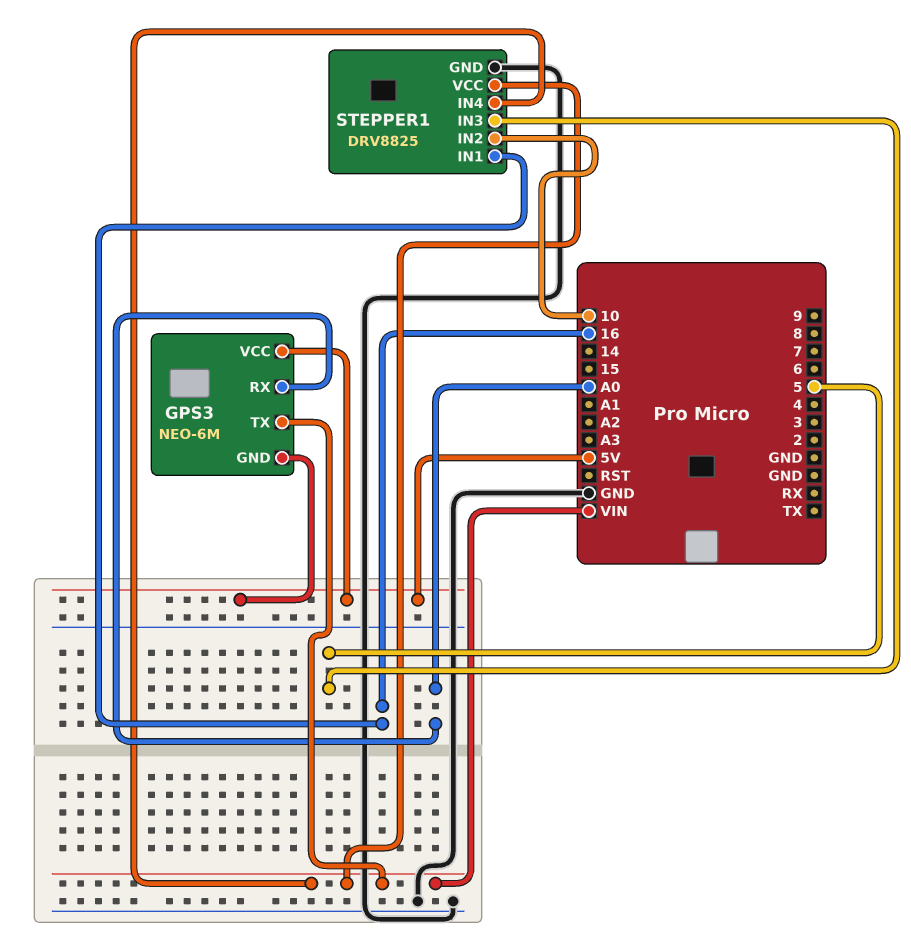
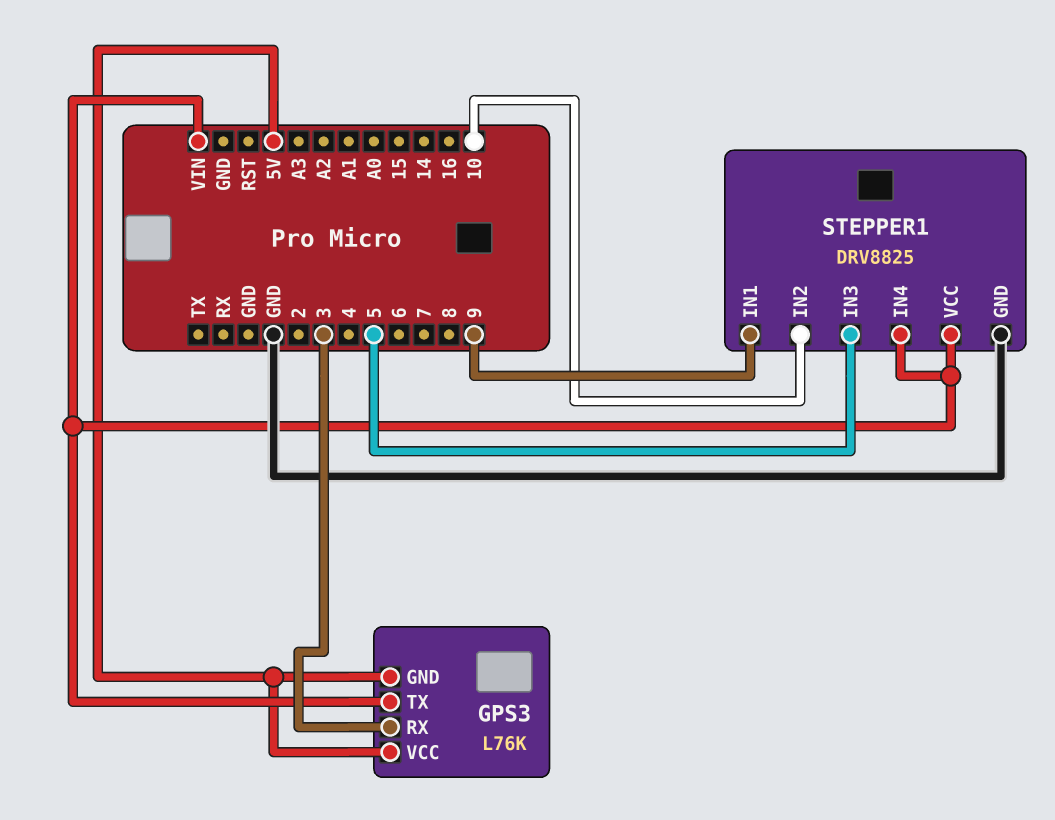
GPS3: NEO-6M -> L76K
GPS3 pin RX: A0 -> 3
STEPPER1 pin IN1: 16 -> 9

